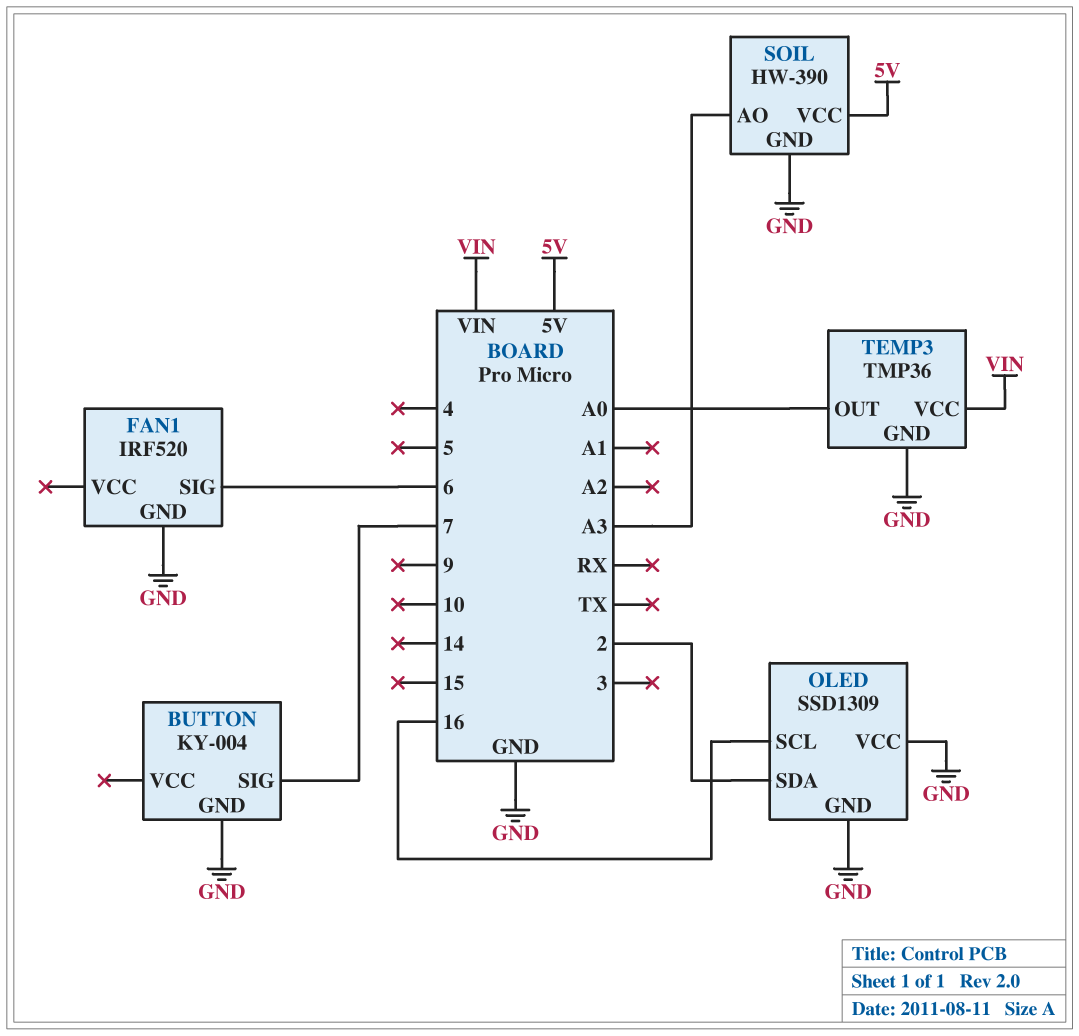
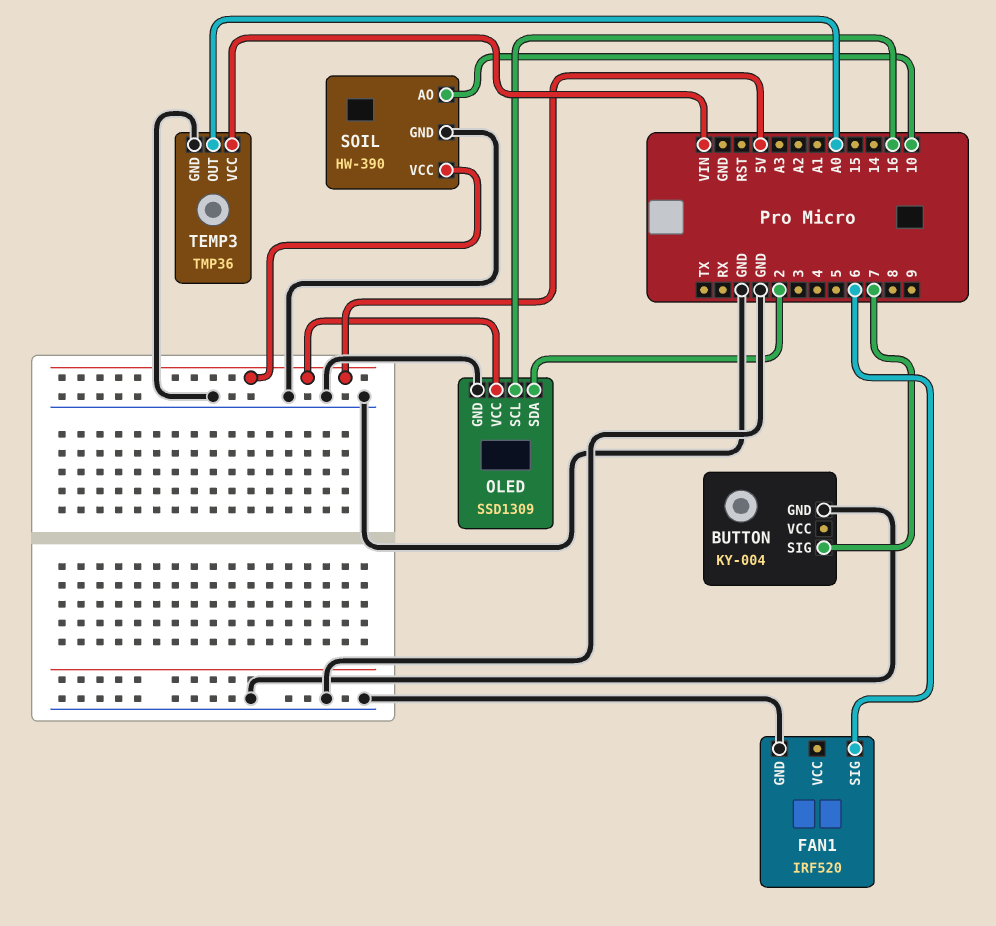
OLED pin VCC: GND -> 5V
SOIL pin AO: A3 -> 10

